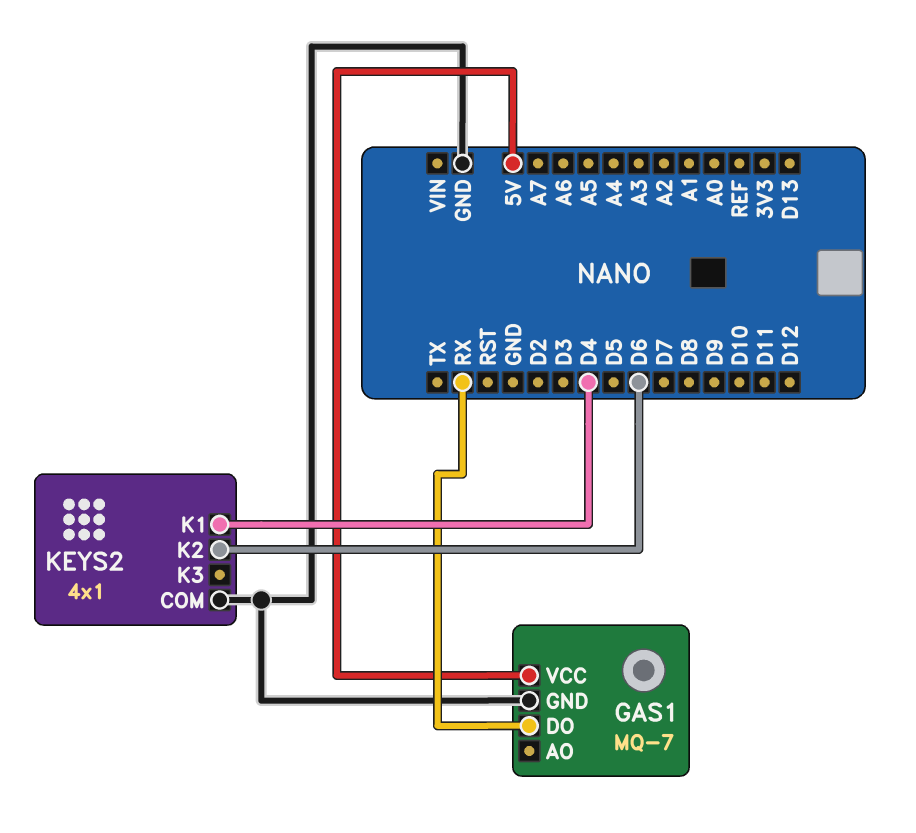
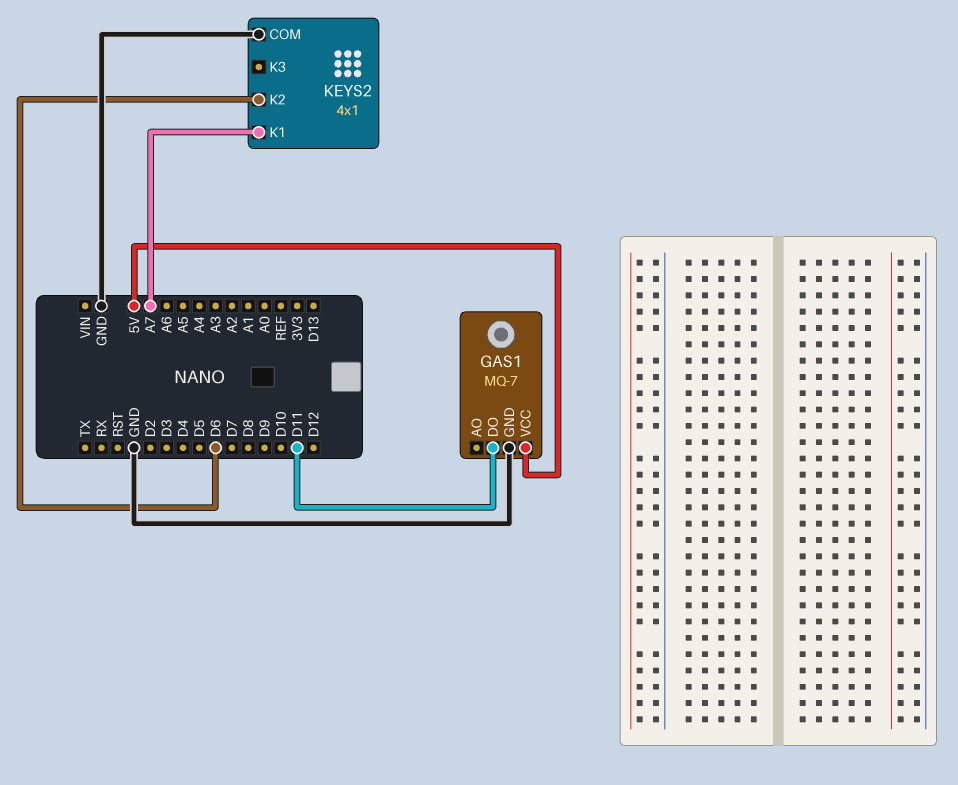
GAS1 pin DO: RX -> D11
KEYS2 pin K1: D4 -> A7

